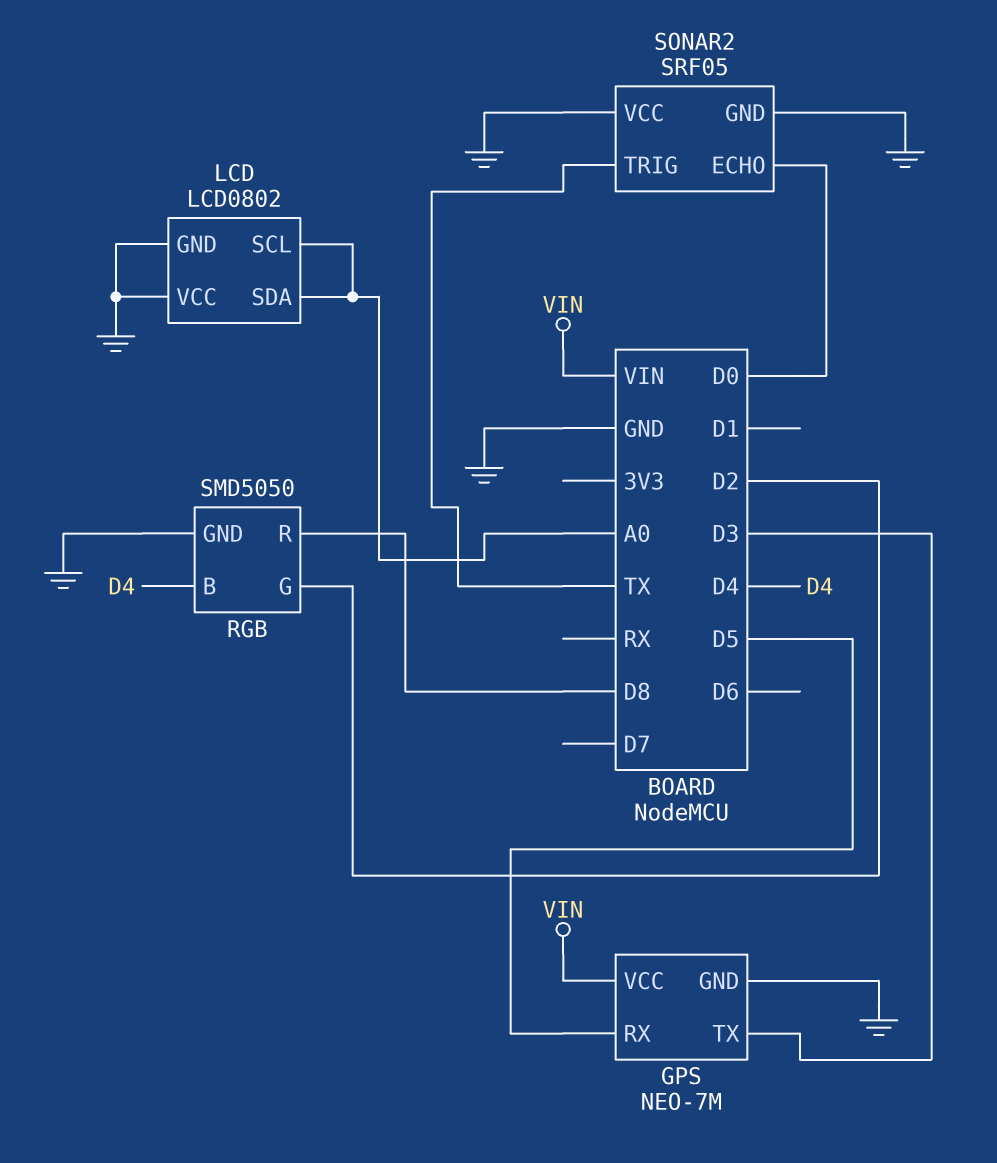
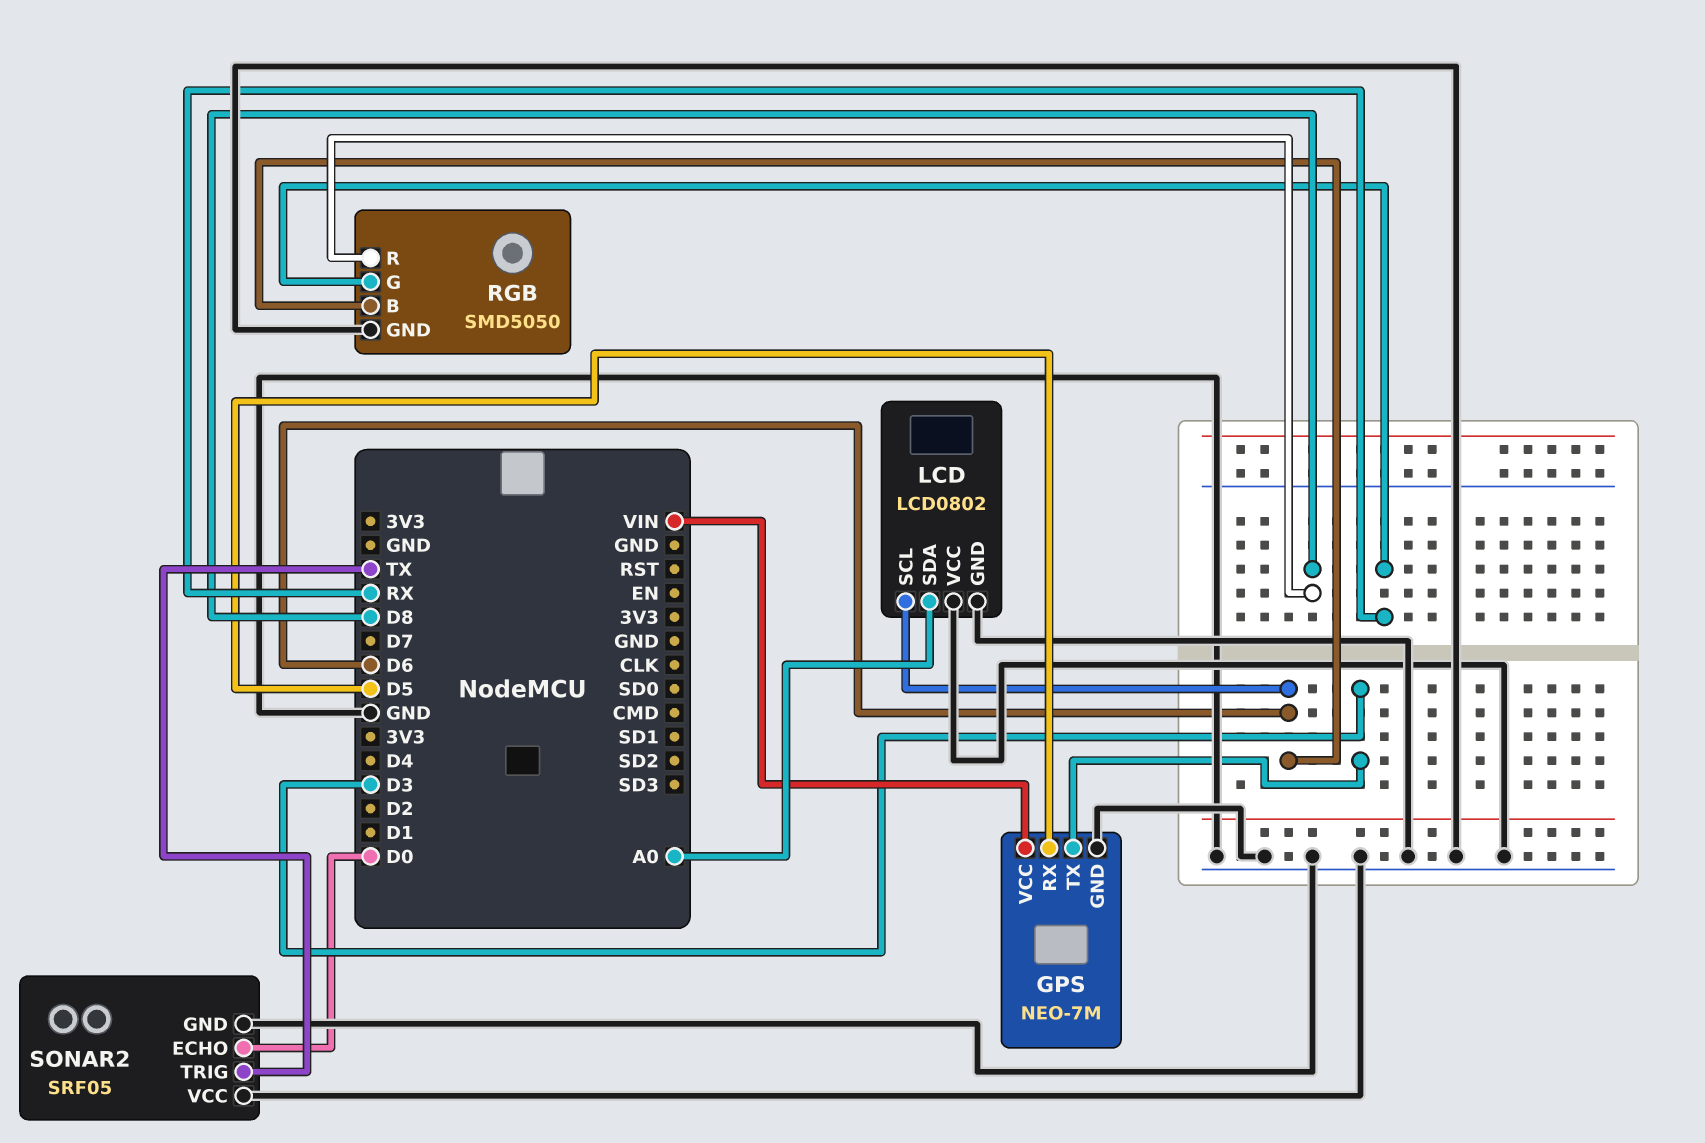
LCD pin SCL: A0 -> D6
RGB pin B: D4 -> D6
RGB pin G: D2 -> RX

